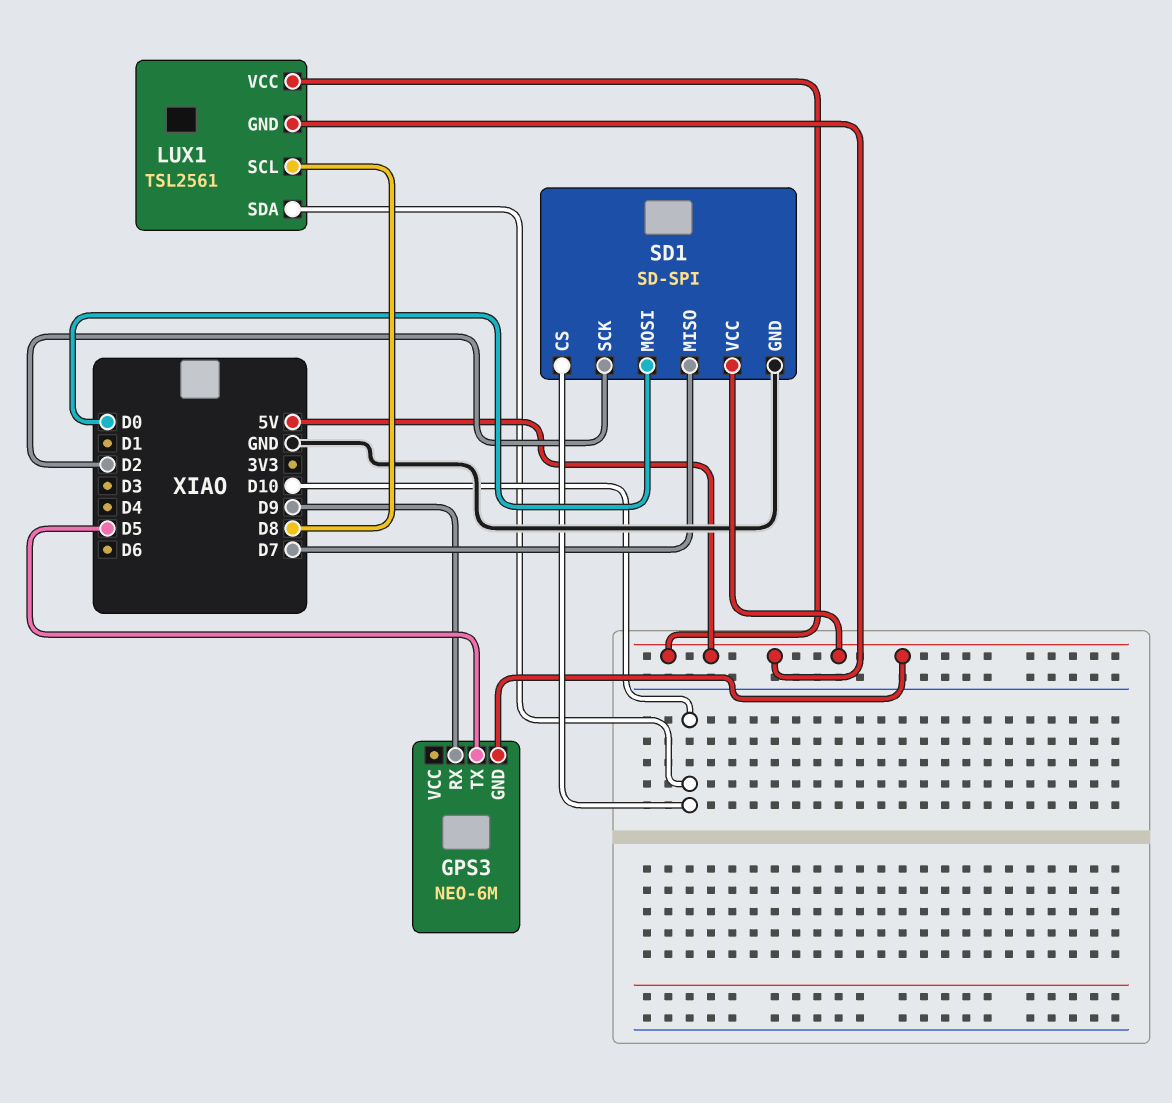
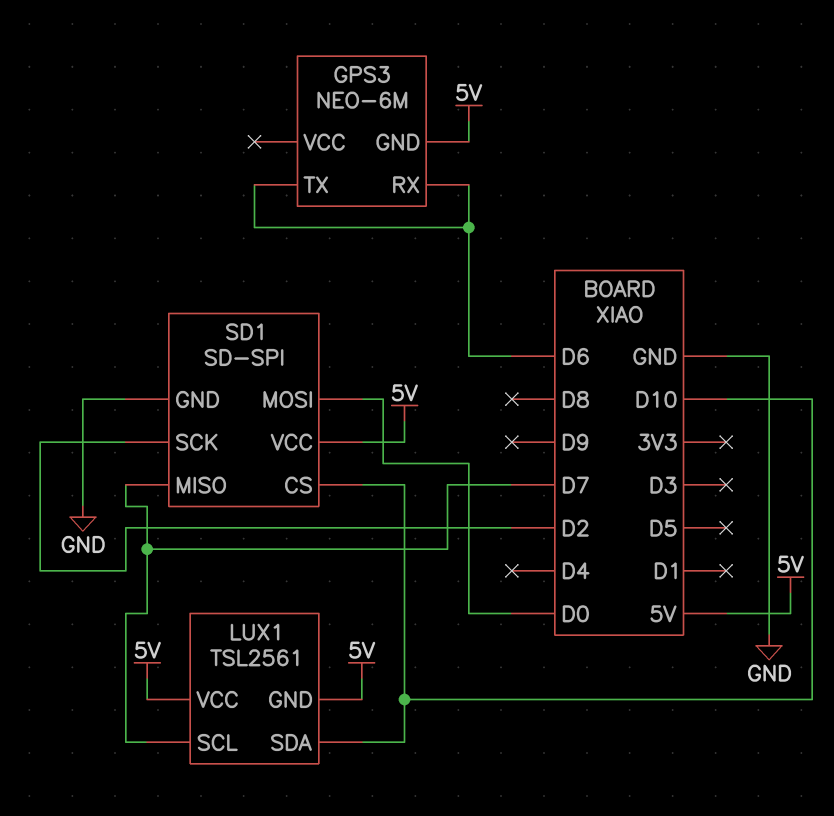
GPS3 pin RX: D9 -> D6
GPS3 pin TX: D5 -> D6
LUX1 pin SCL: D8 -> D7

